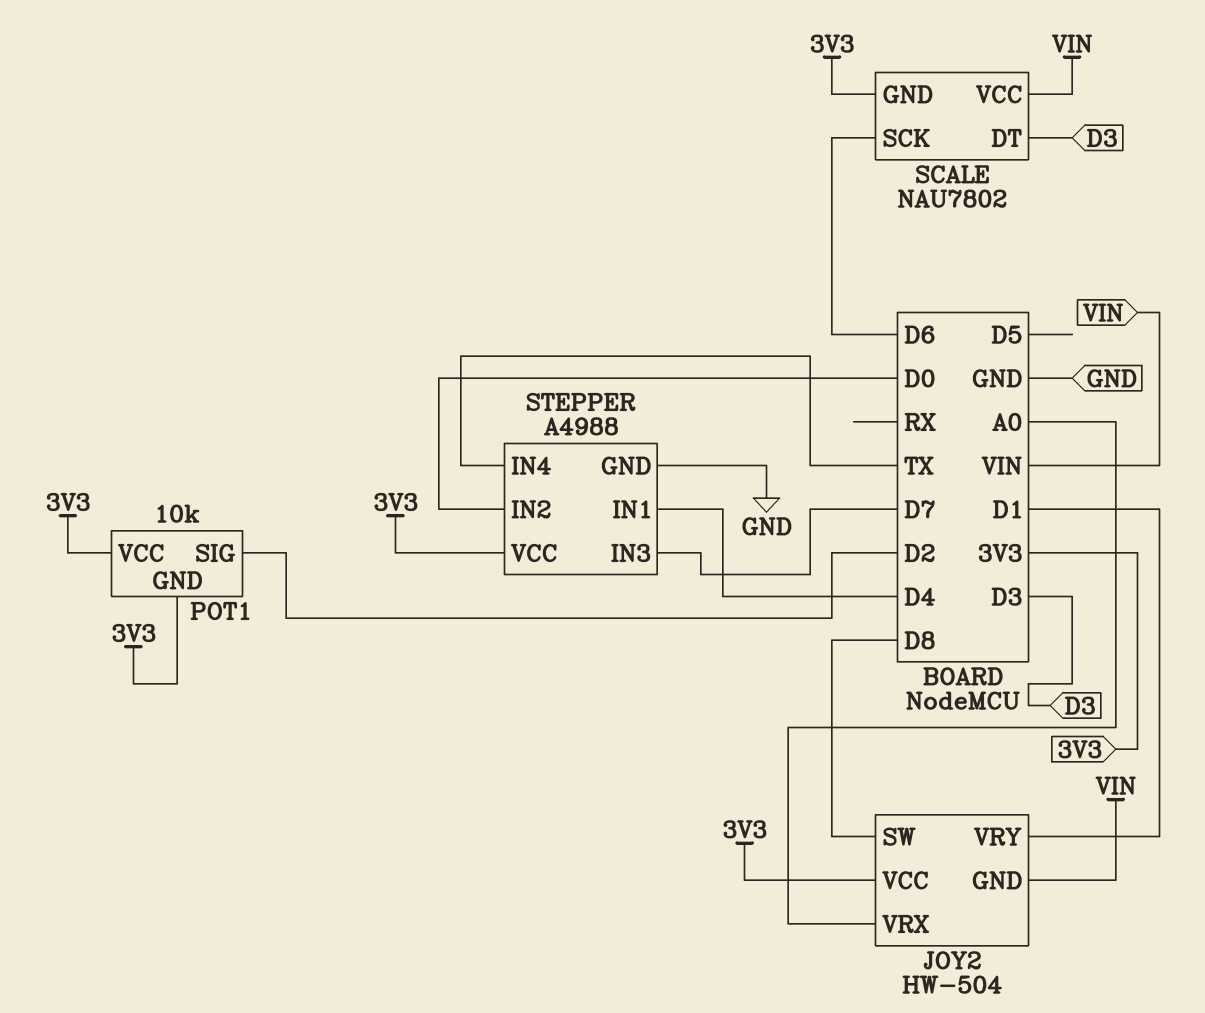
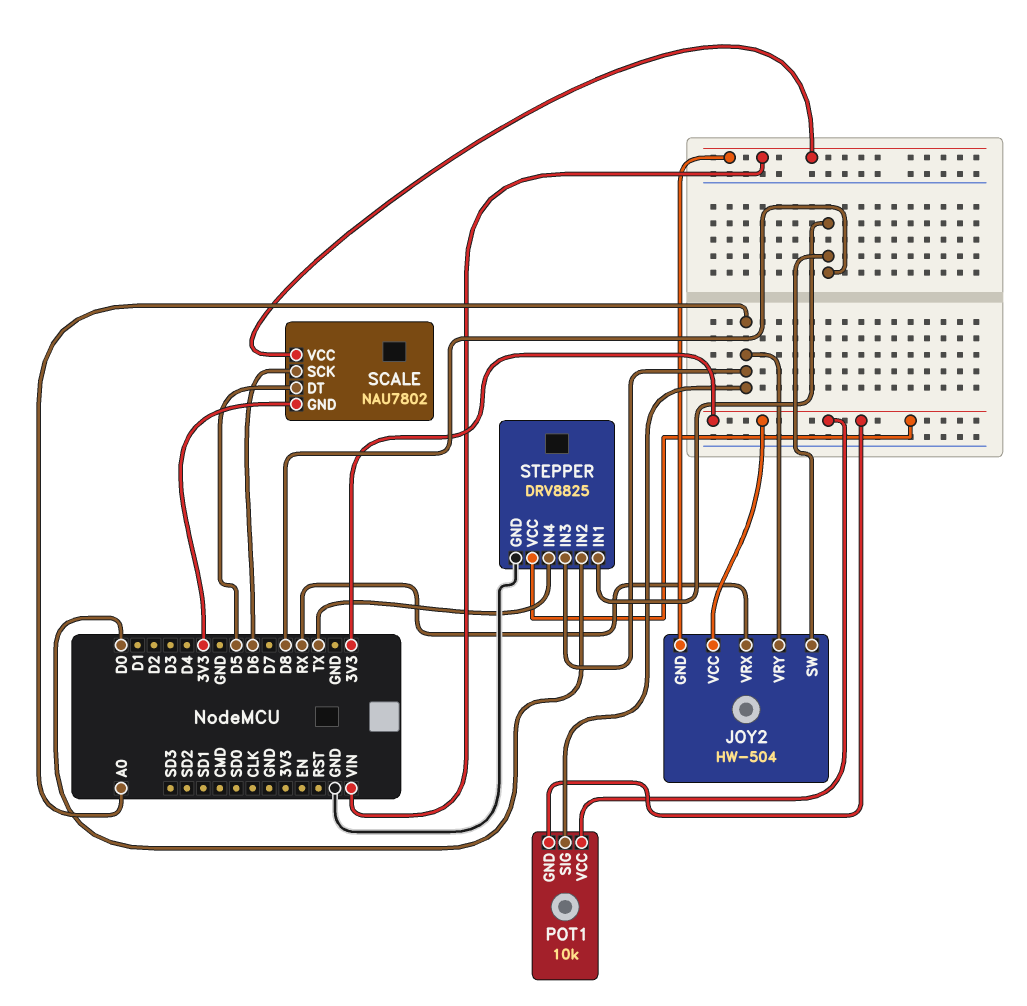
JOY2 pin VRX: A0 -> RX
JOY2 pin VRY: D1 -> A0
POT1 pin SIG: D2 -> A0
SCALE pin DT: D3 -> D5
STEPPER: A4988 -> DRV8825
STEPPER pin IN1: D4 -> D8
STEPPER pin IN3: D7 -> A0

